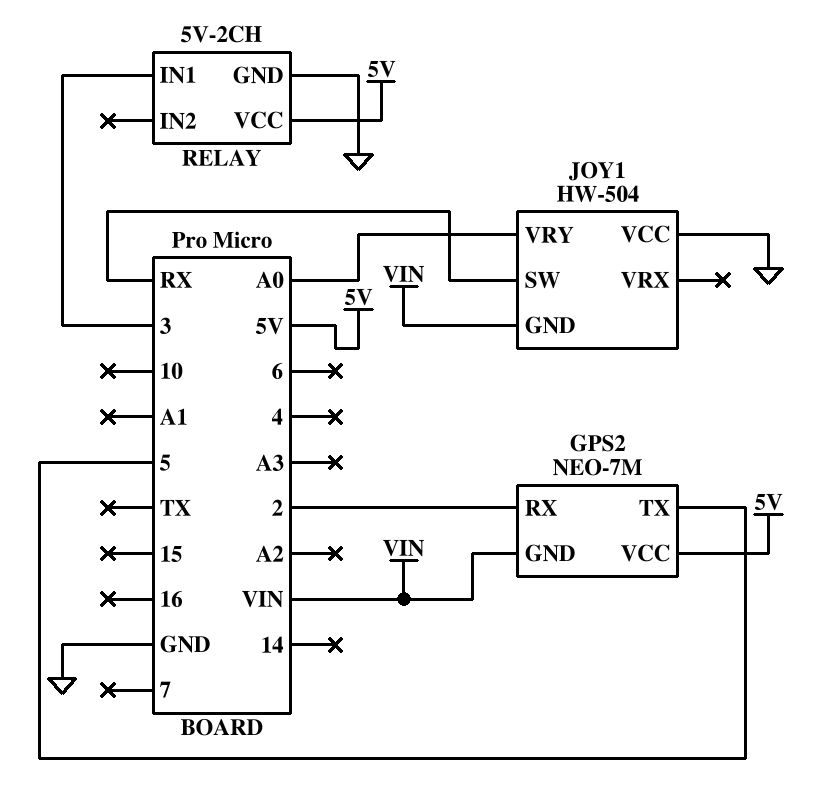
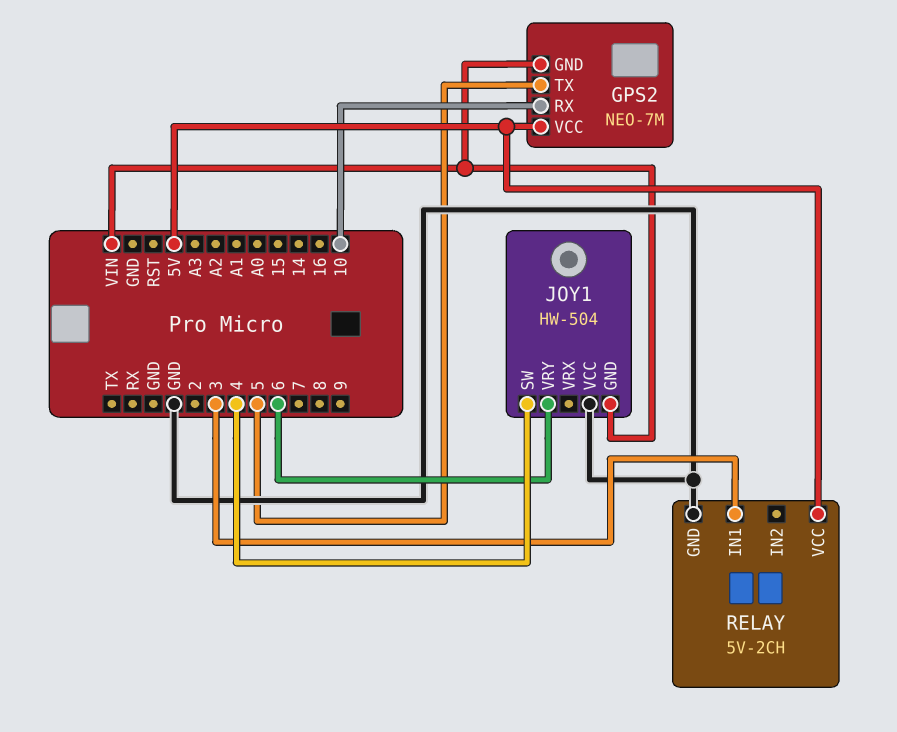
GPS2 pin RX: 2 -> 10
JOY1 pin SW: RX -> 4
JOY1 pin VRY: A0 -> 6

